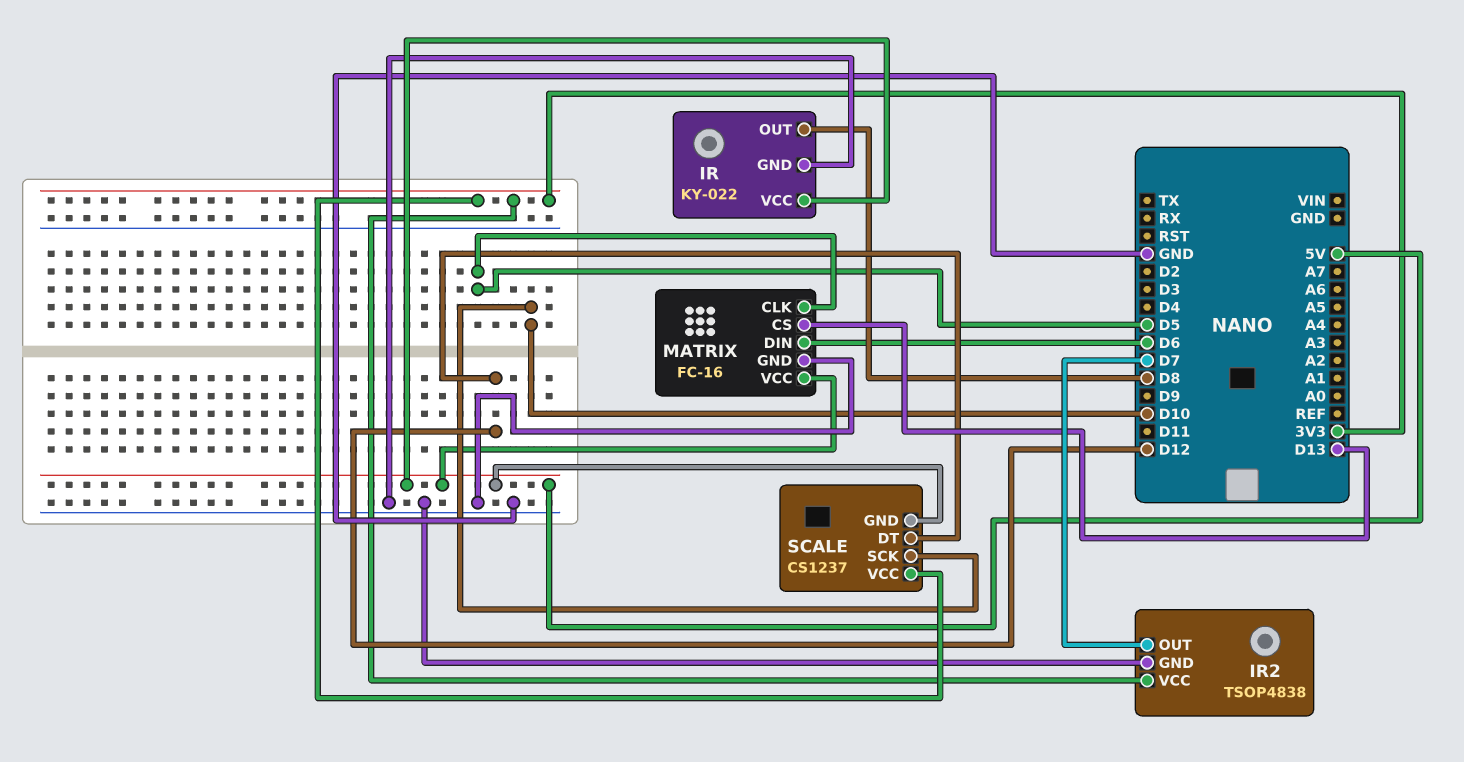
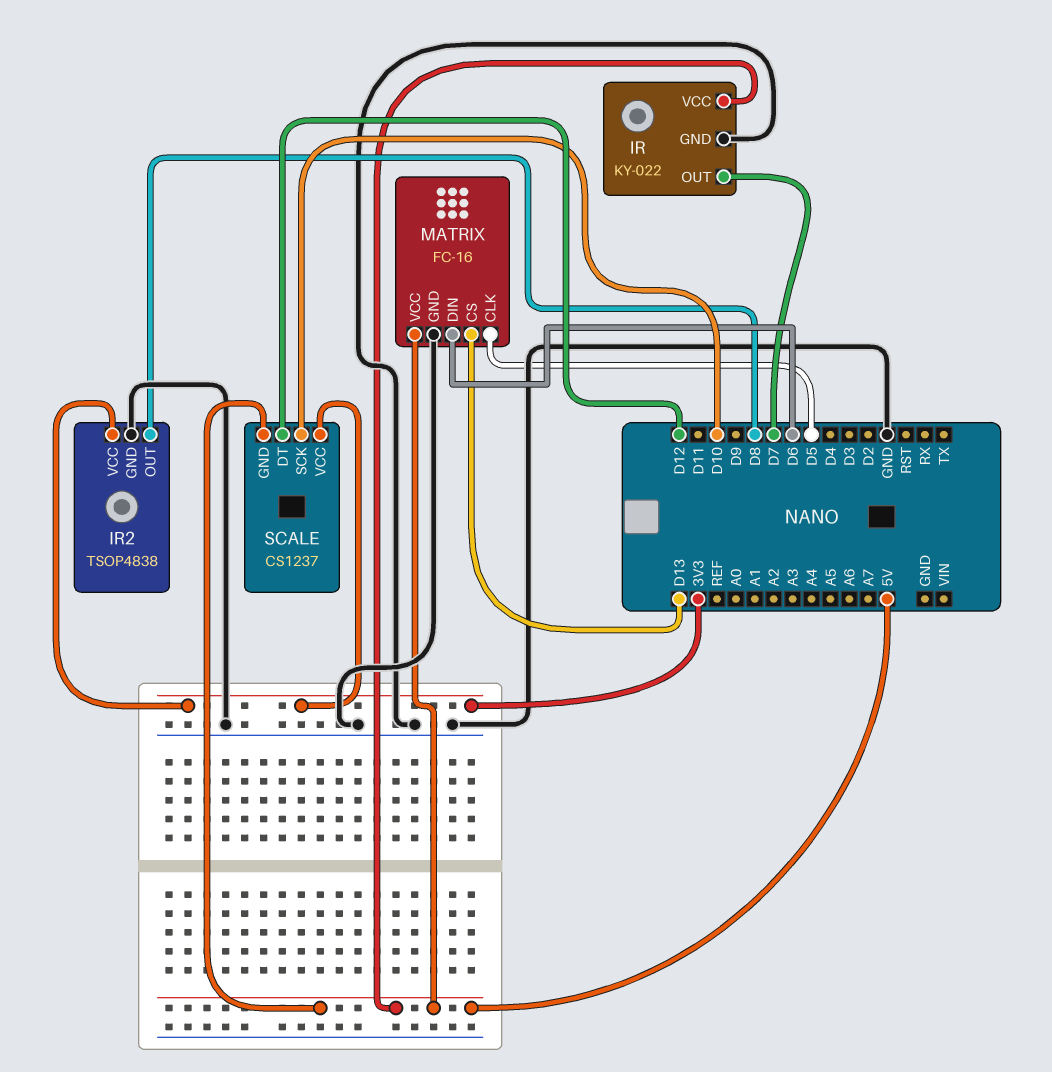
IR pin OUT: D8 -> D7
IR2 pin OUT: D7 -> D8

